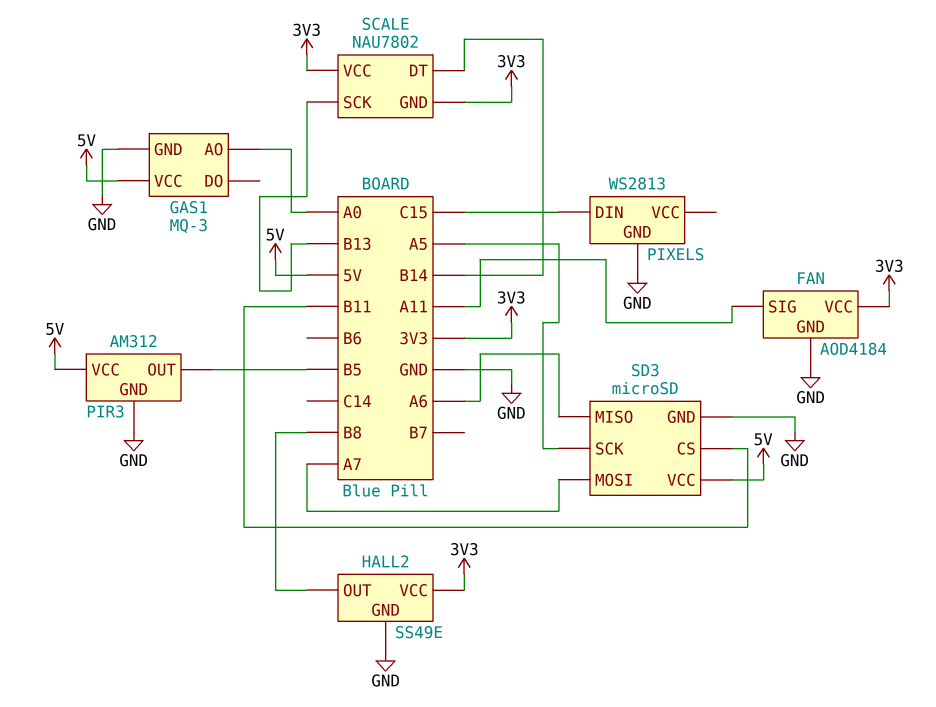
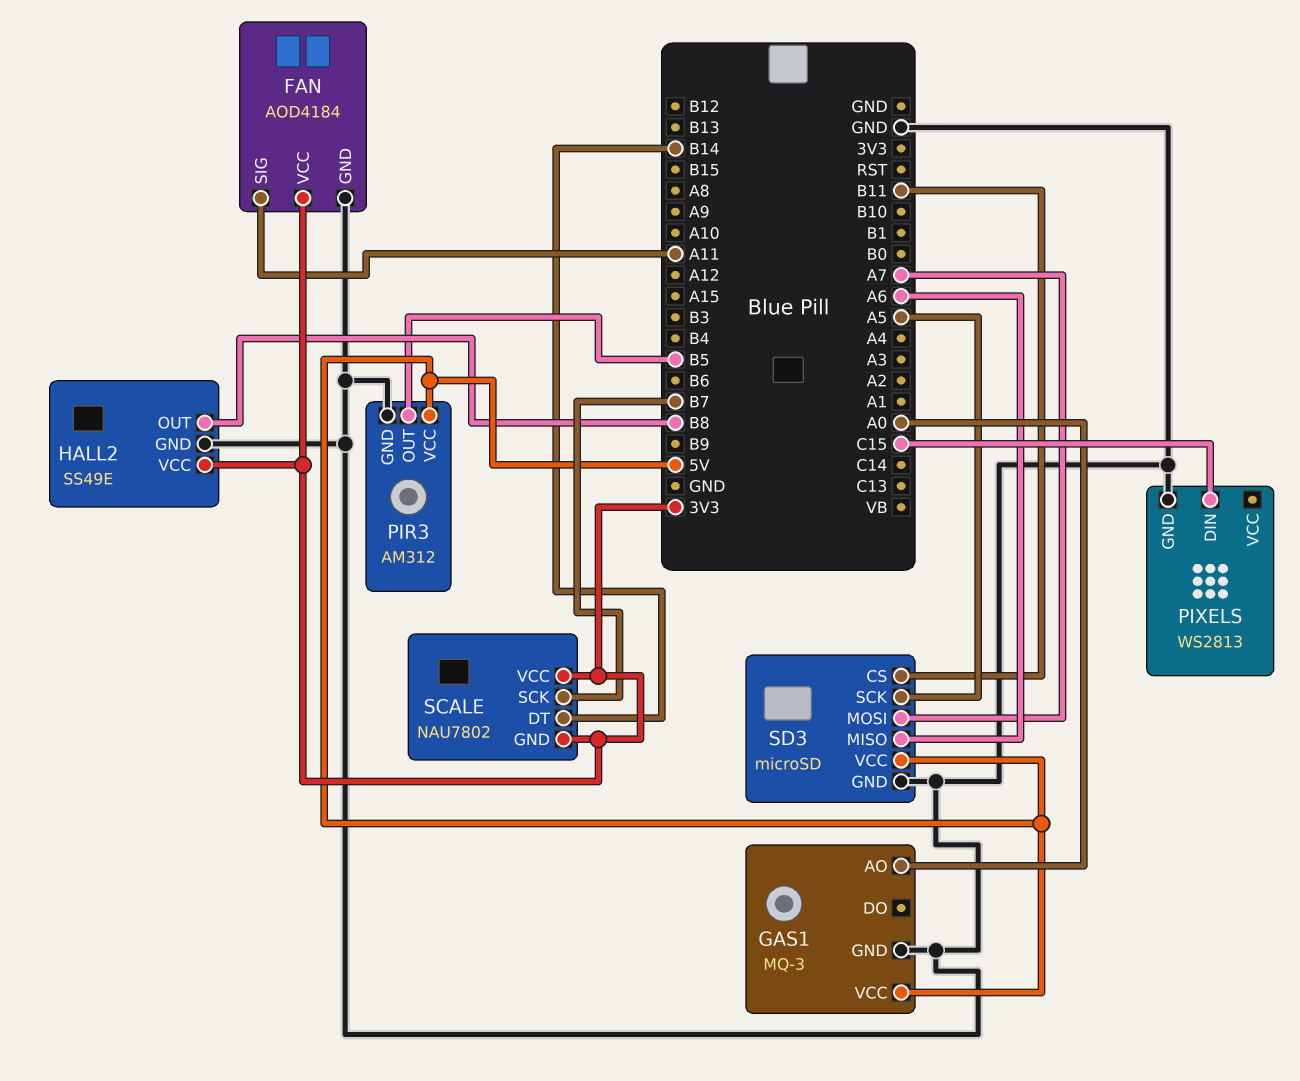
SCALE pin SCK: B13 -> B7

